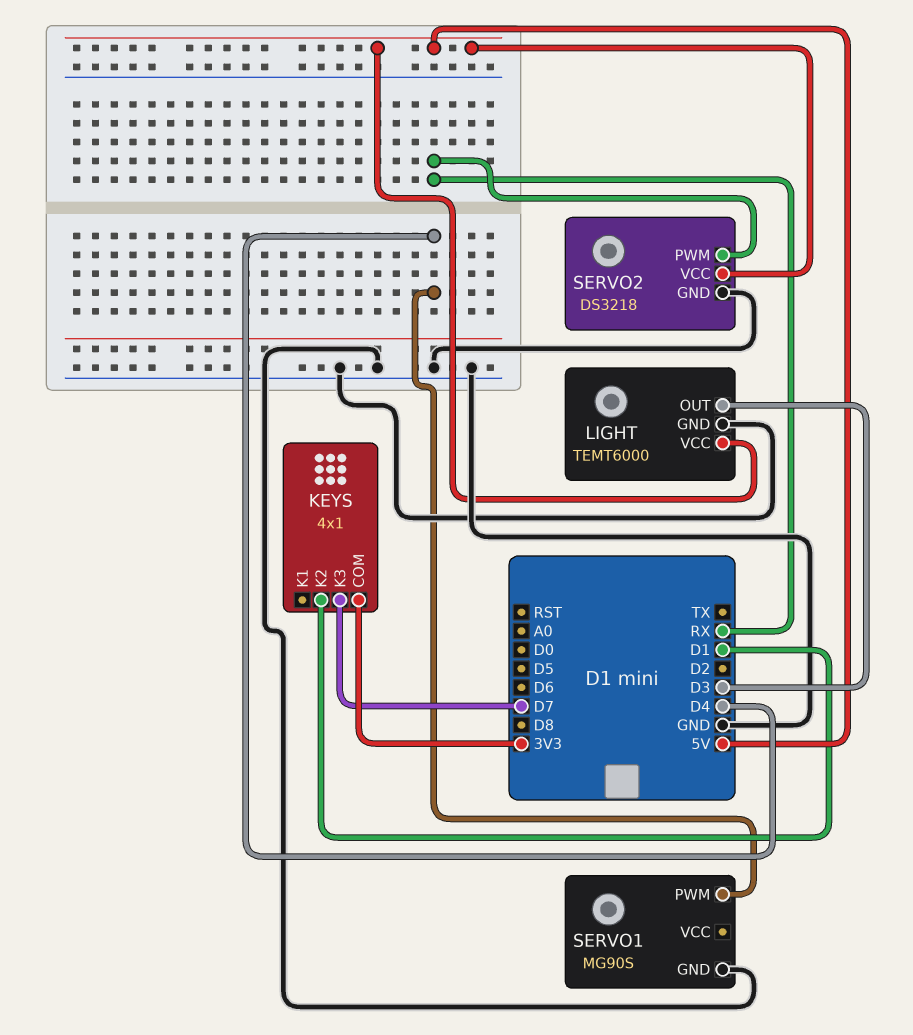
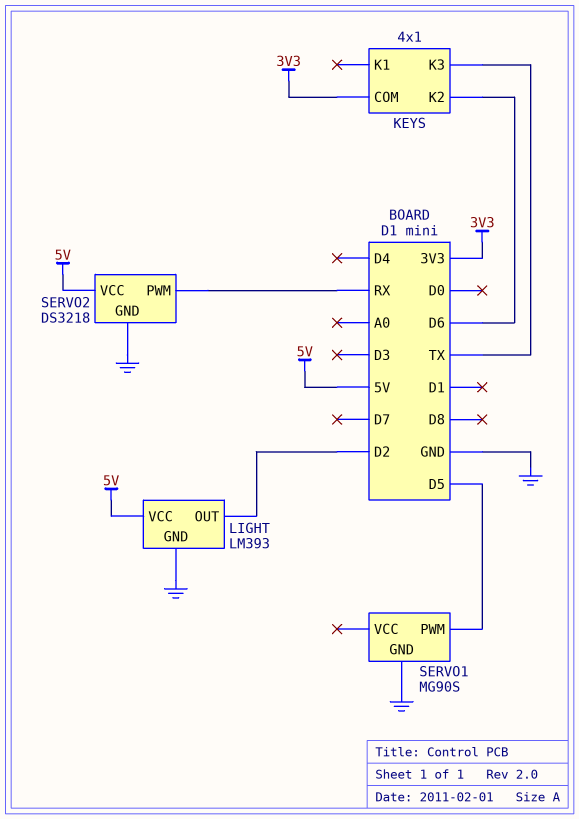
KEYS pin K2: D1 -> D6
KEYS pin K3: D7 -> TX
LIGHT: TEMT6000 -> LM393
LIGHT pin OUT: D3 -> D2
SERVO1 pin PWM: D4 -> D5

